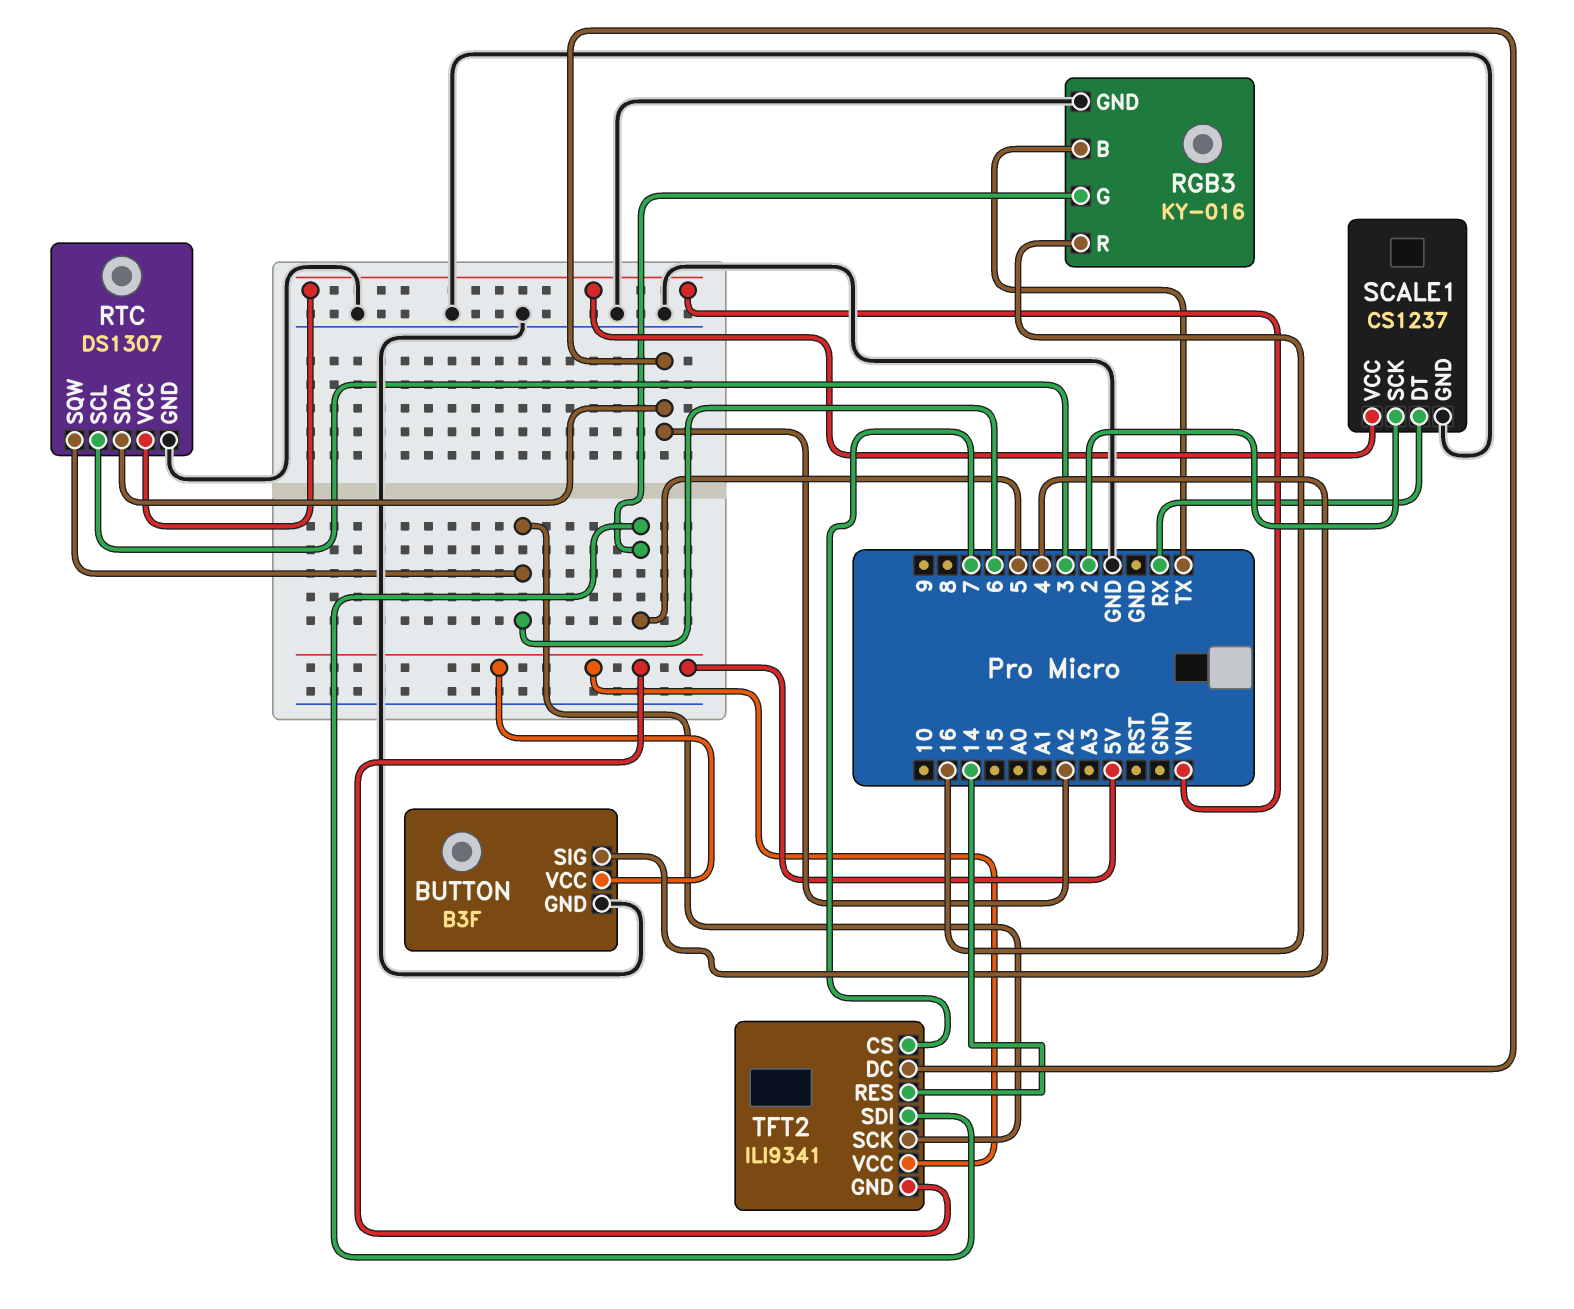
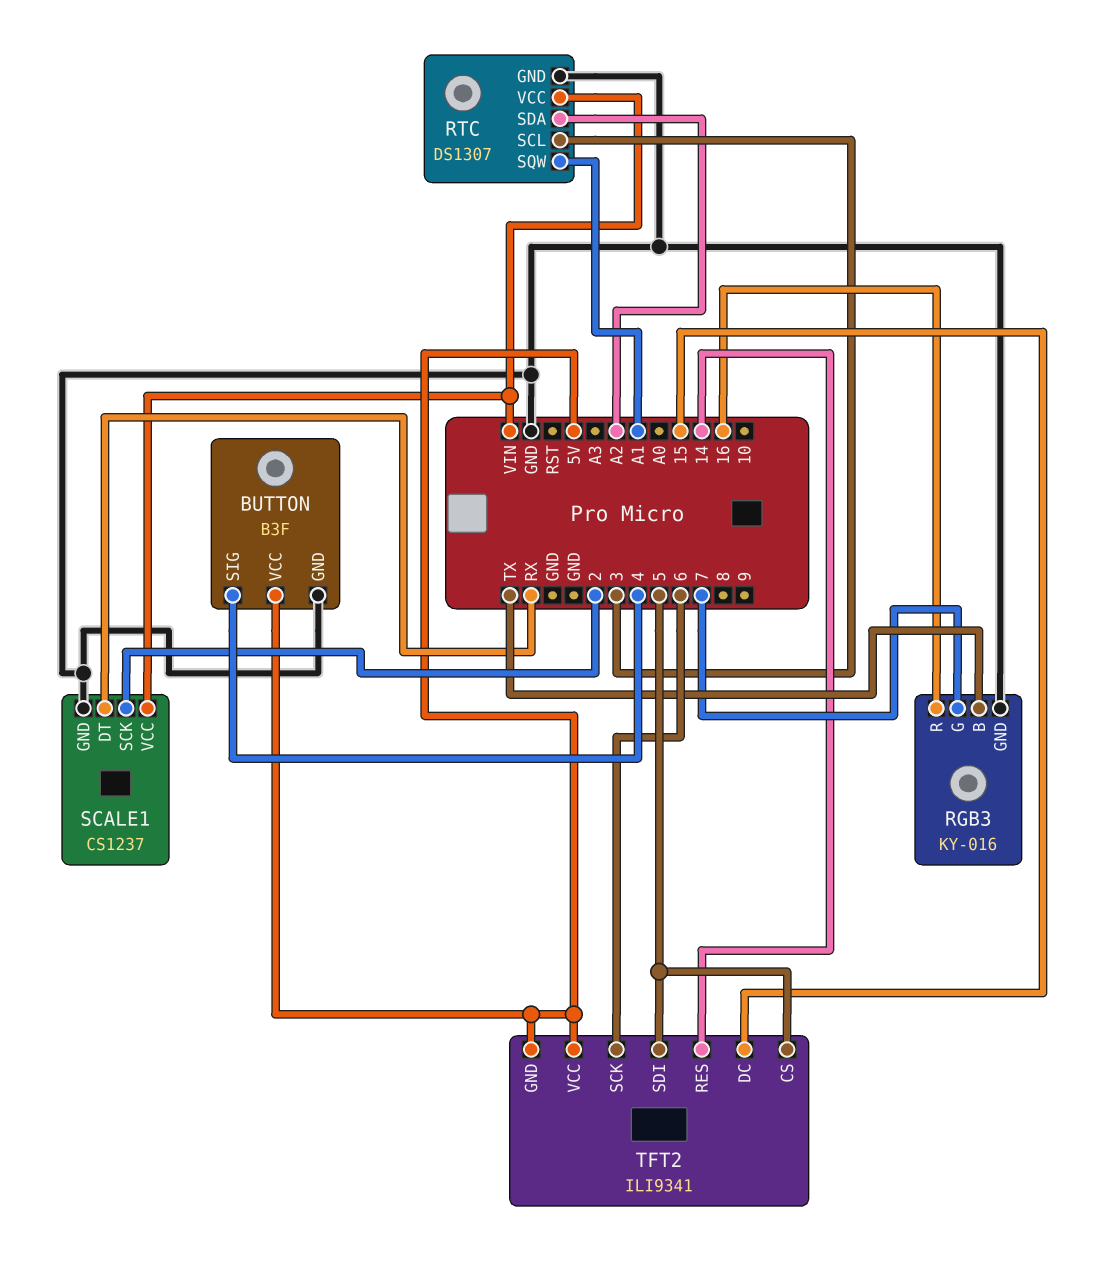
RGB3 pin G: 5 -> 7
RTC pin SQW: 6 -> A1
TFT2 pin CS: 7 -> 5
TFT2 pin DC: A2 -> 15

